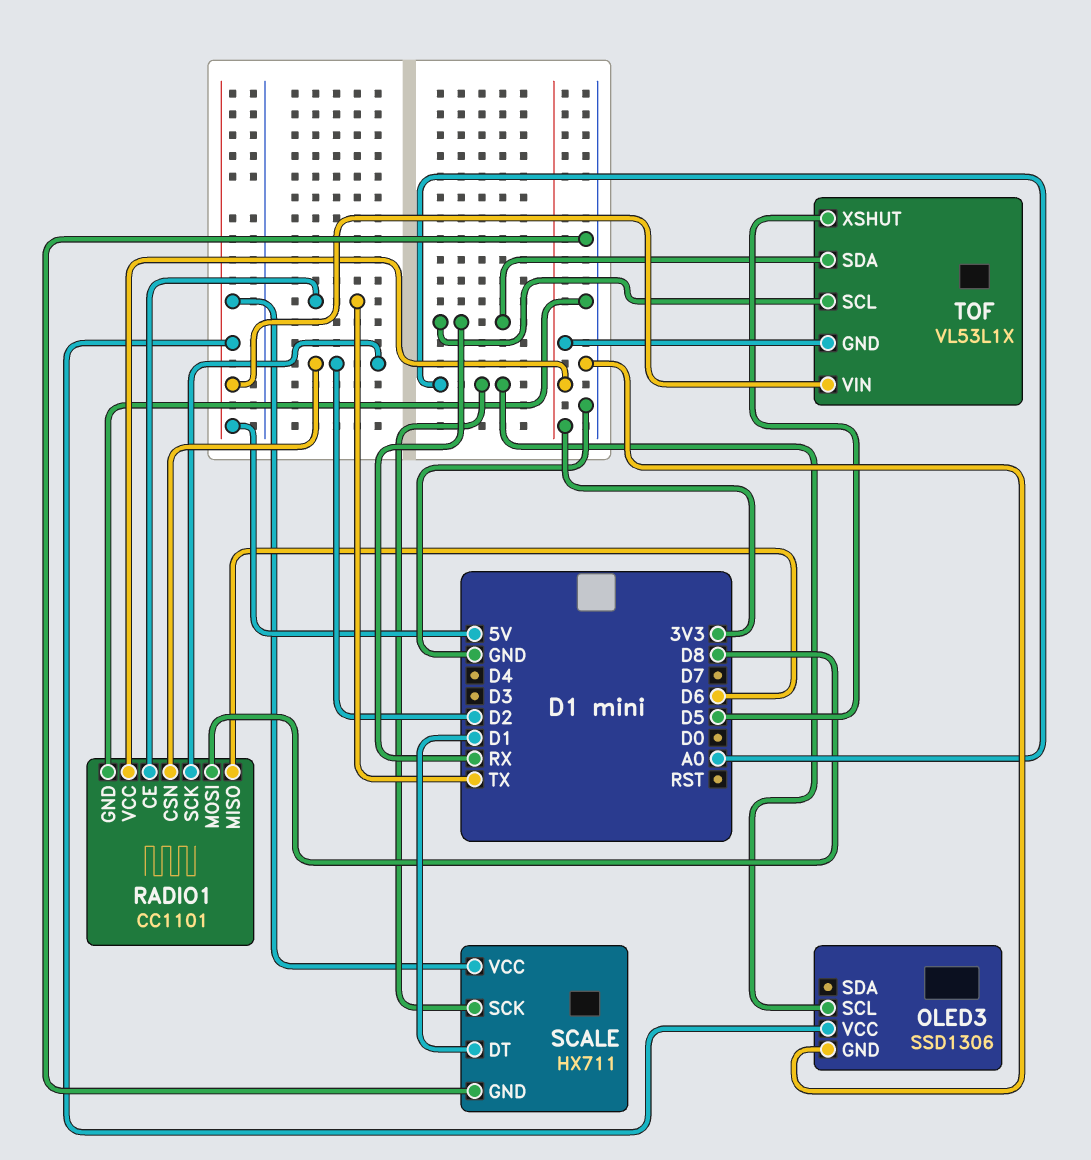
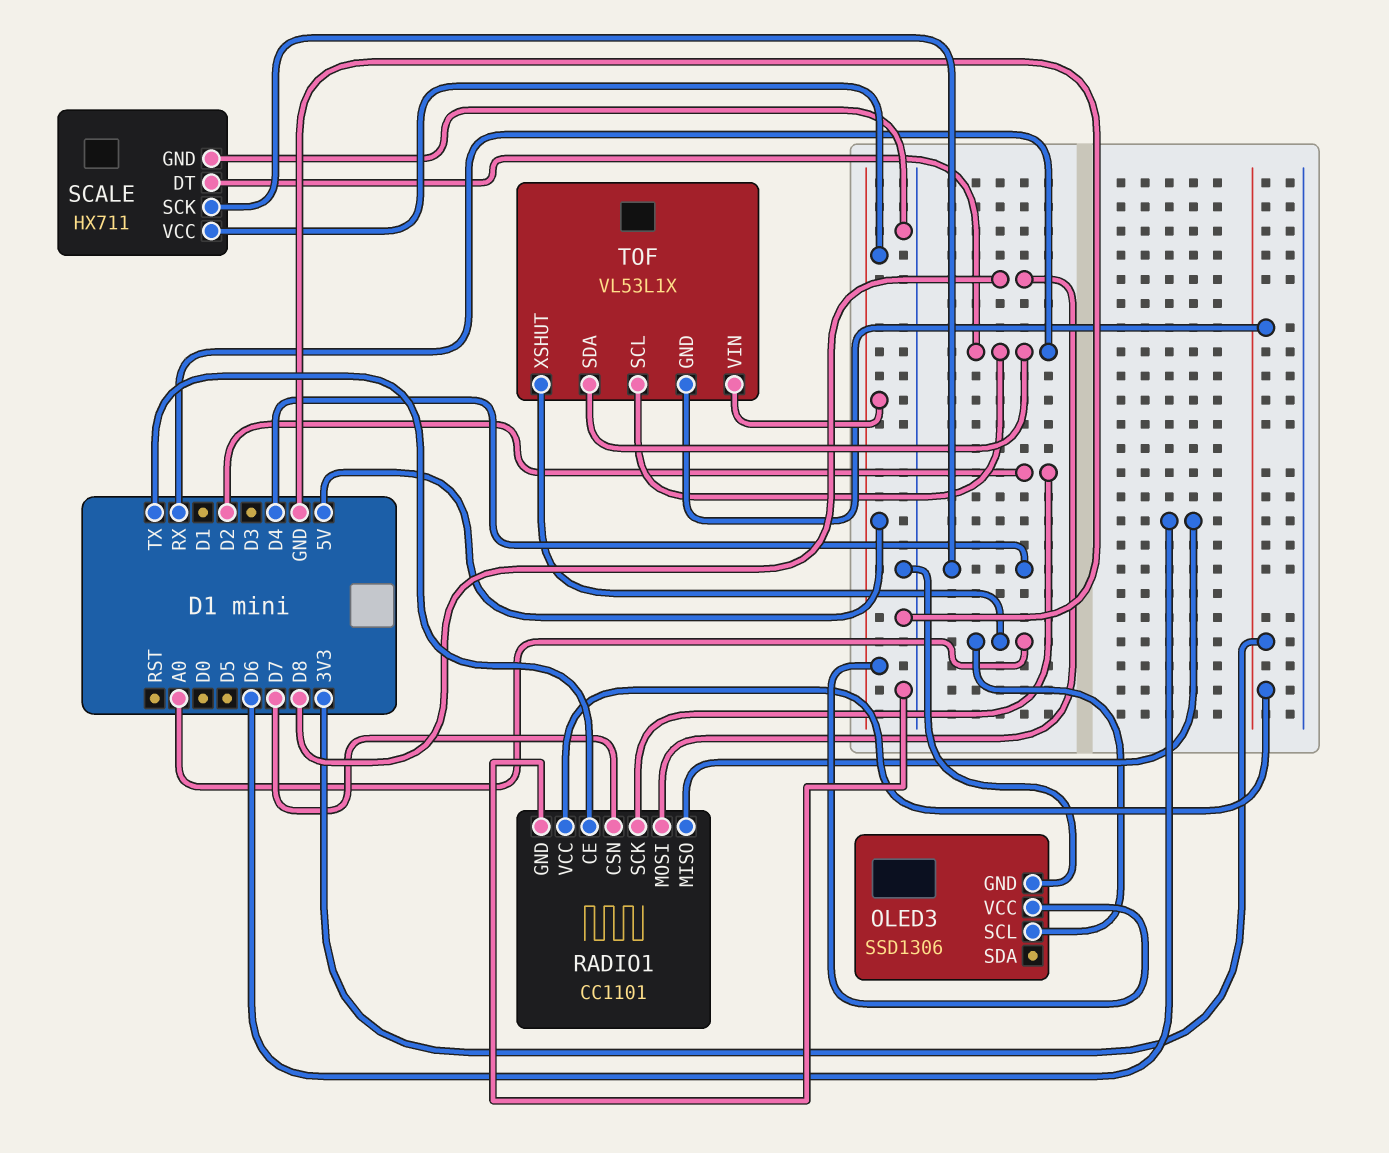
RADIO1 pin CSN: D2 -> D7
SCALE pin DT: D1 -> RX
SCALE pin SCK: A0 -> D4
TOF pin XSHUT: D5 -> A0

